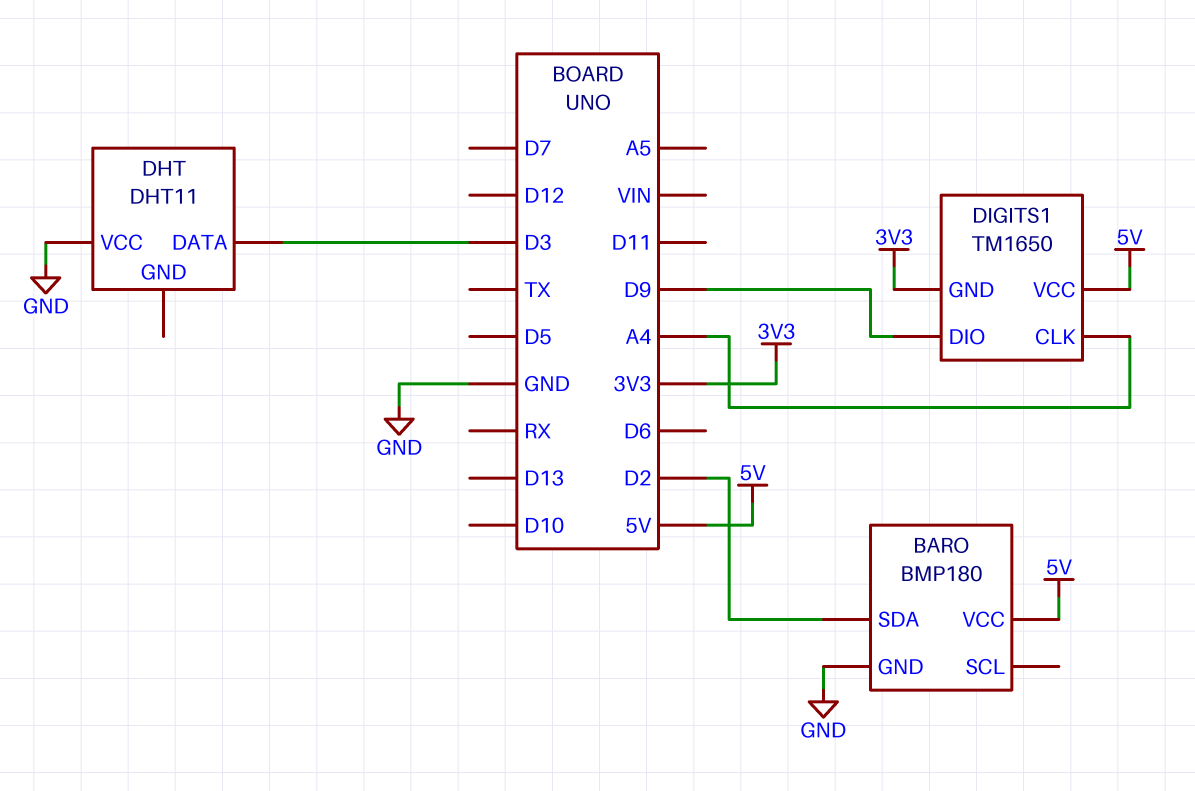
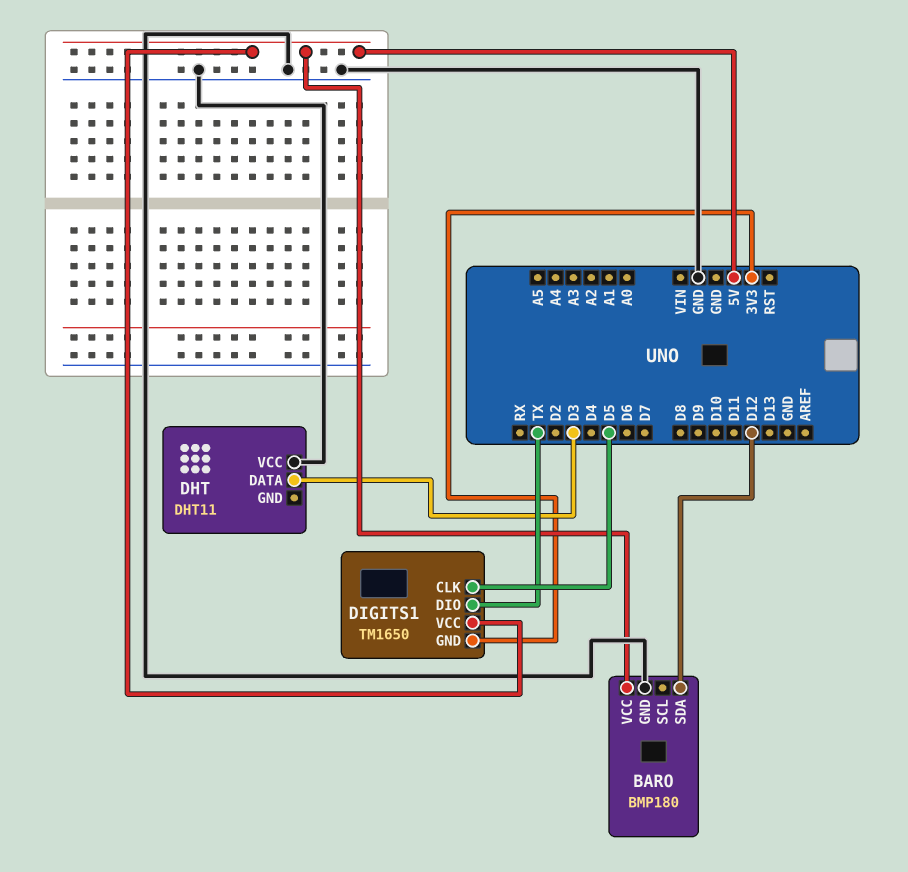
BARO pin SDA: D2 -> D12
DIGITS1 pin CLK: A4 -> D5
DIGITS1 pin DIO: D9 -> TX

